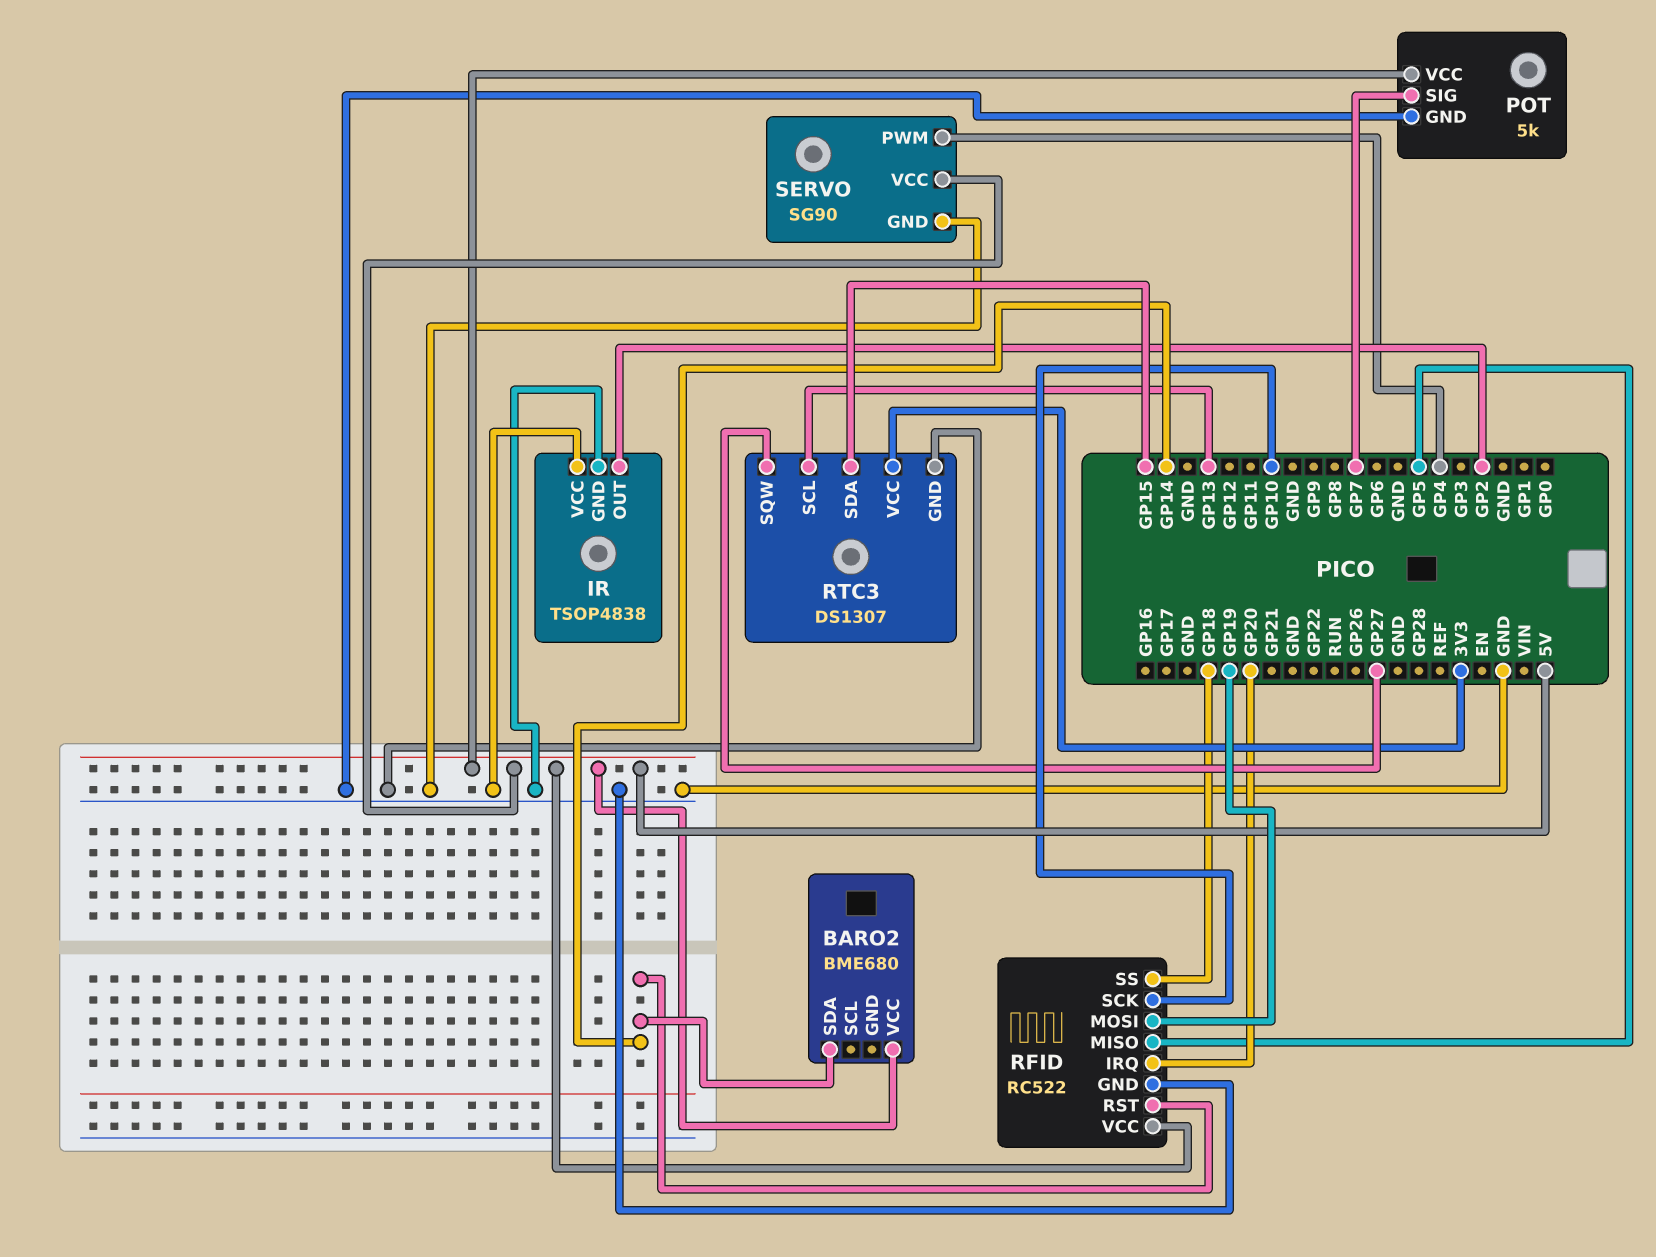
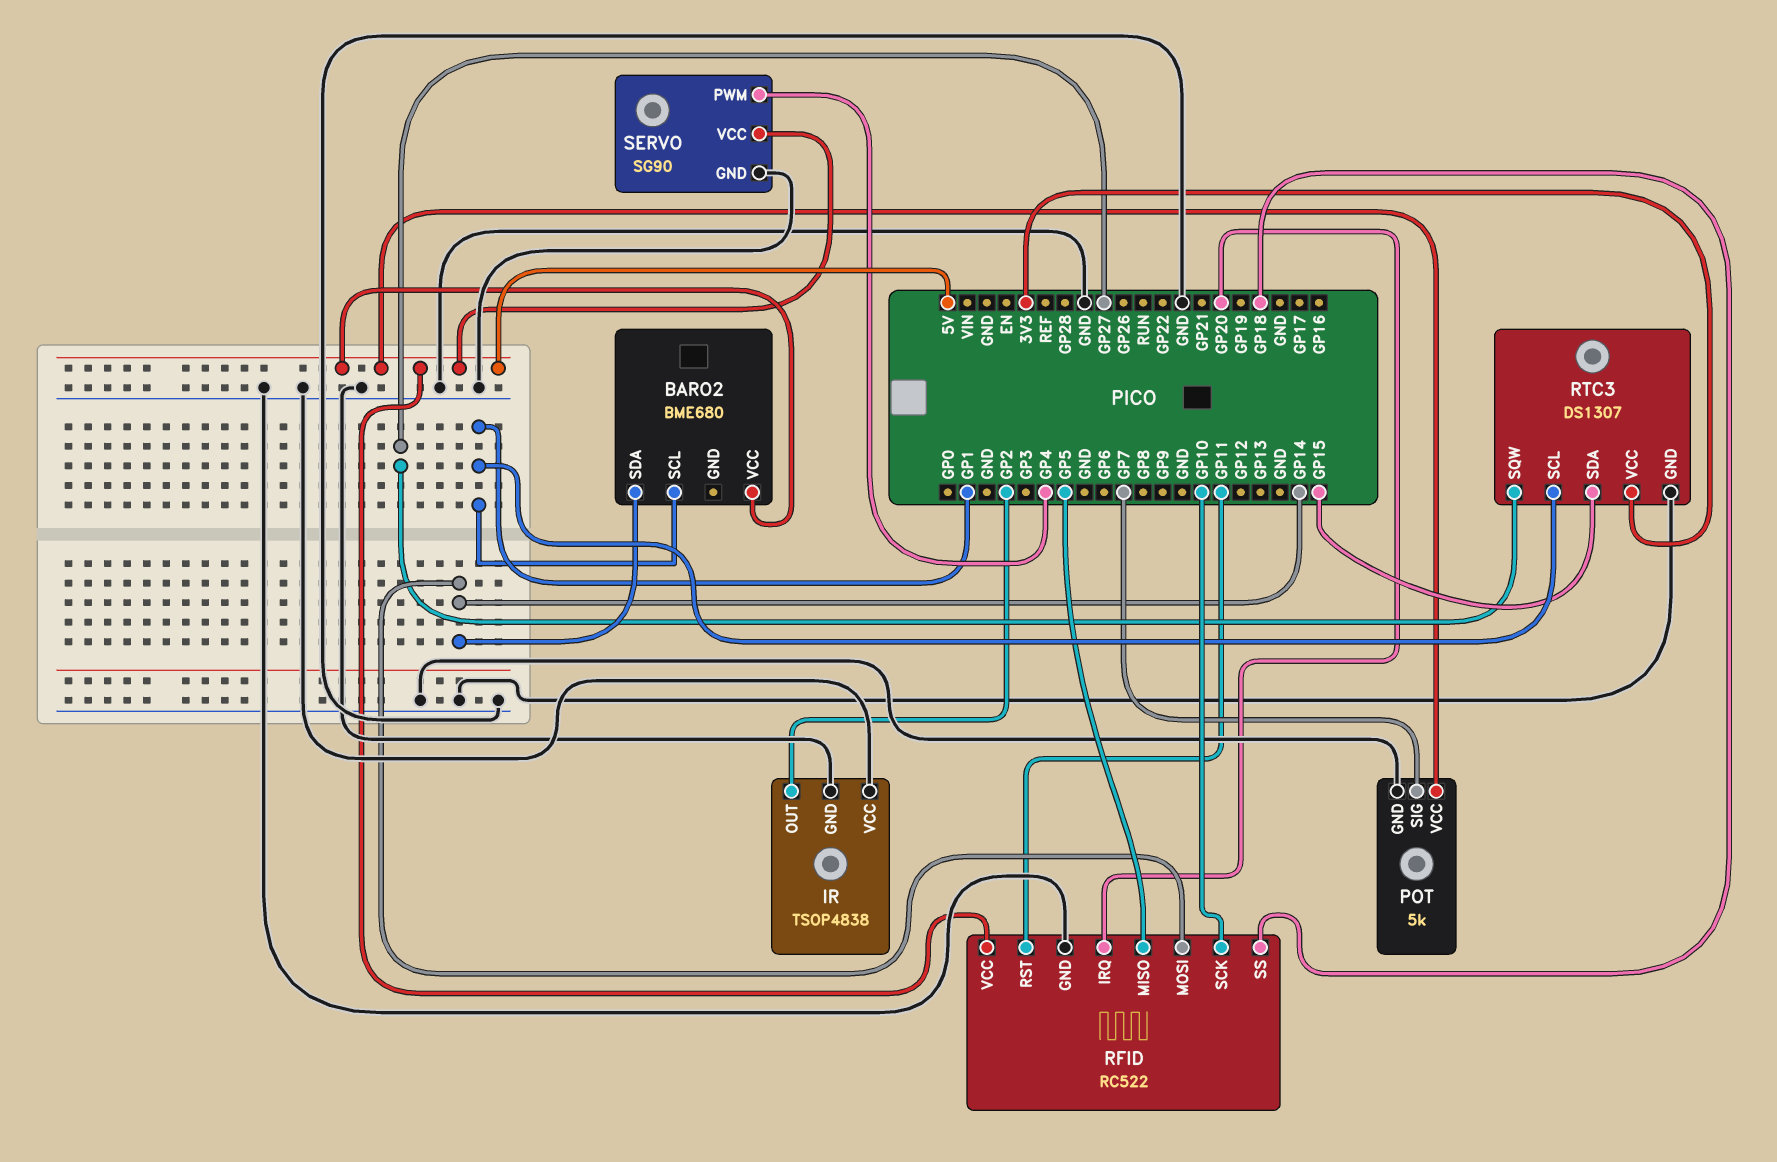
BARO2 pin SCL: none -> GP1
RFID pin MOSI: GP19 -> GP14
RFID pin RST: GP14 -> GP11
RTC3 pin SCL: GP13 -> GP1

